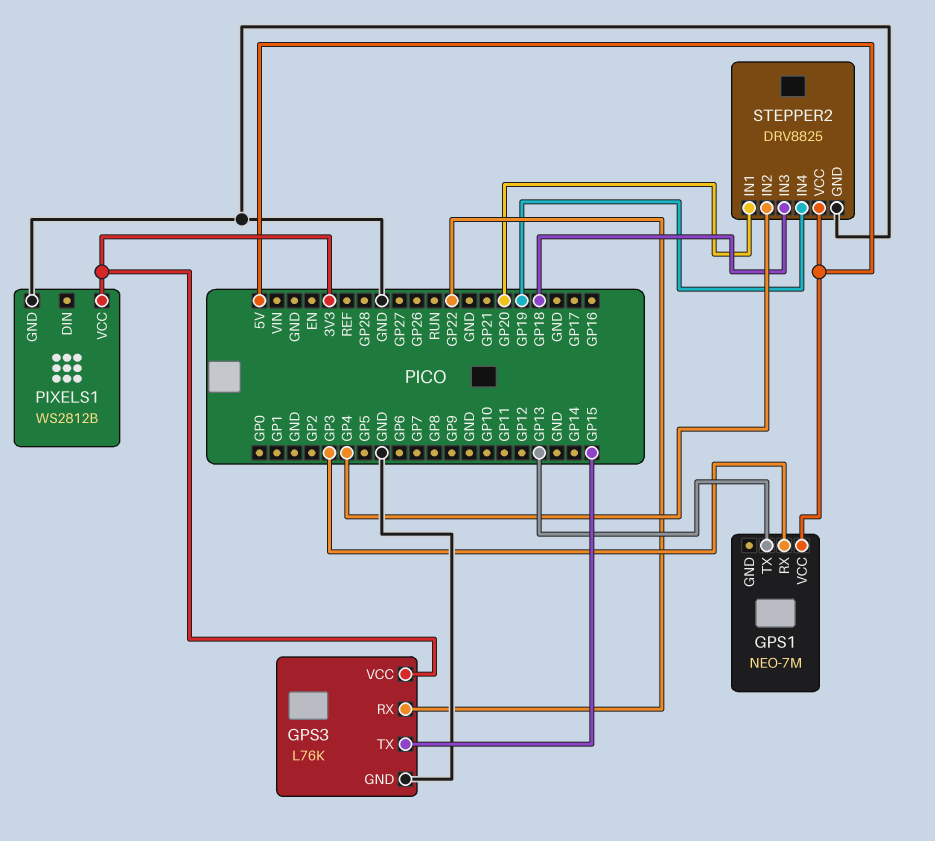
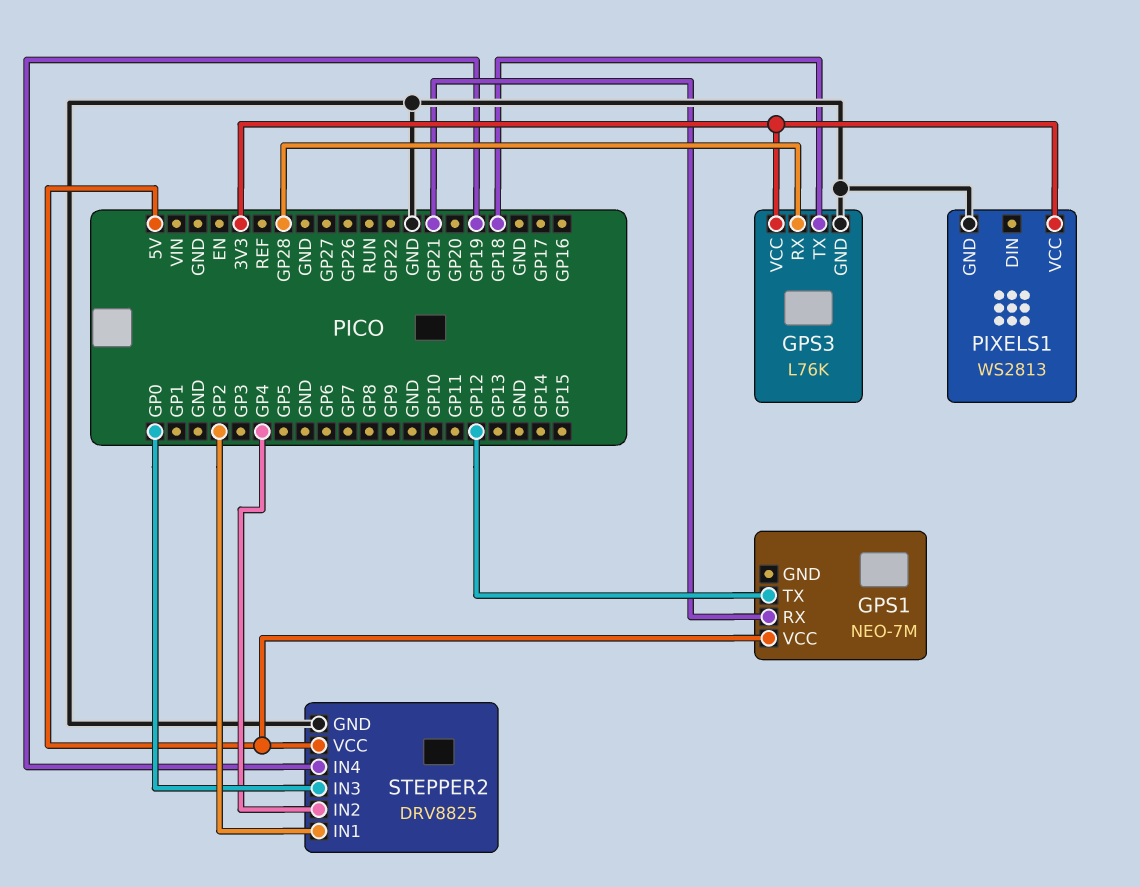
GPS1 pin RX: GP3 -> GP21
GPS1 pin TX: GP13 -> GP12
GPS3 pin RX: GP22 -> GP28
GPS3 pin TX: GP15 -> GP18
PIXELS1: WS2812B -> WS2813
STEPPER2 pin IN1: GP20 -> GP2
STEPPER2 pin IN3: GP18 -> GP0

